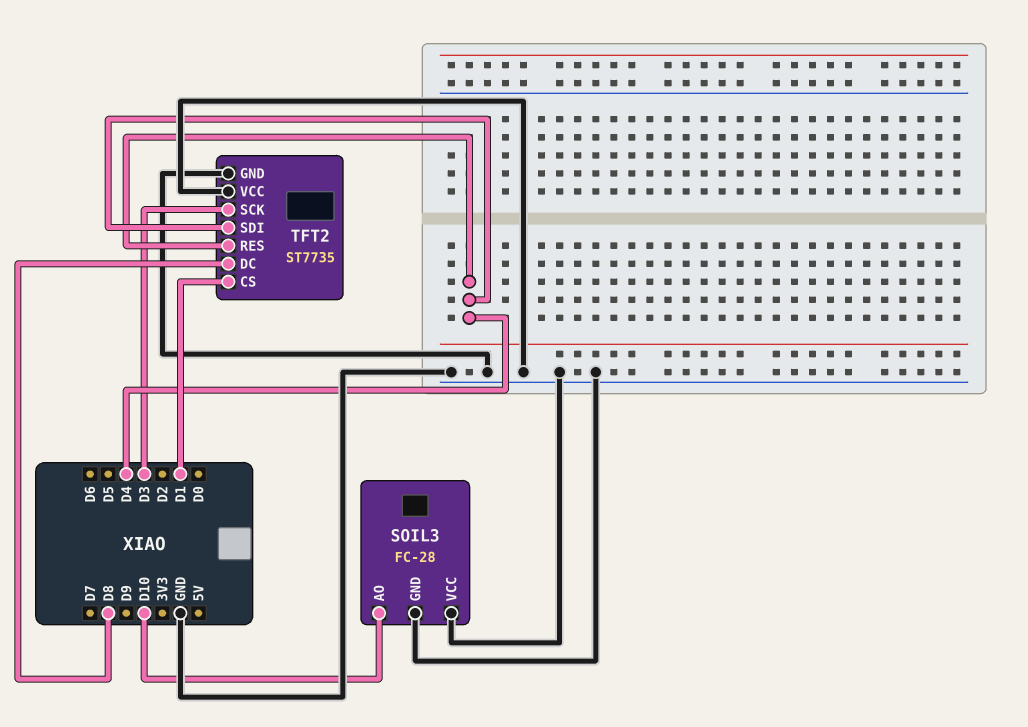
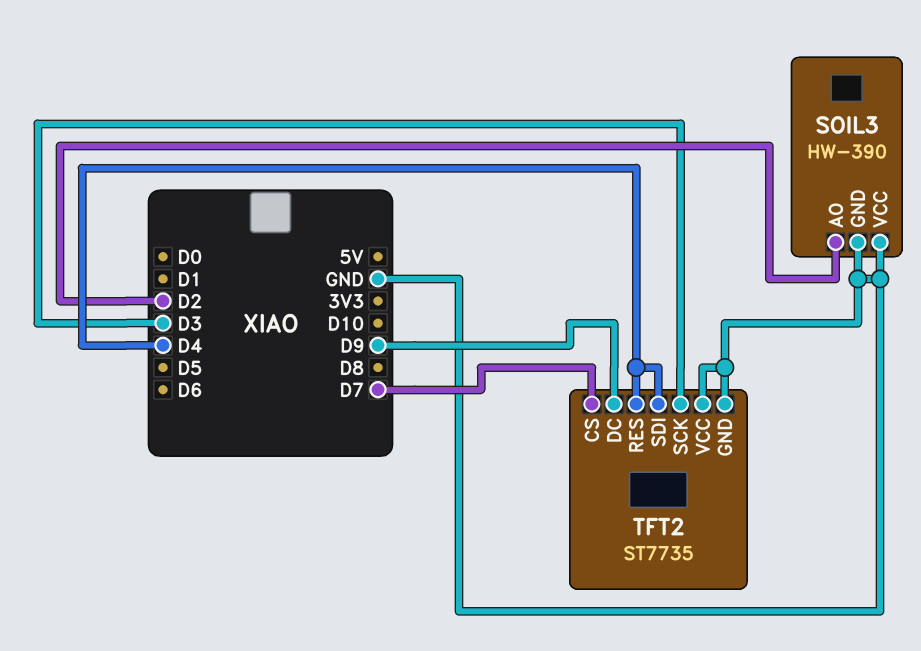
SOIL3: FC-28 -> HW-390
SOIL3 pin AO: D10 -> D2
TFT2 pin CS: D1 -> D7
TFT2 pin DC: D8 -> D9

